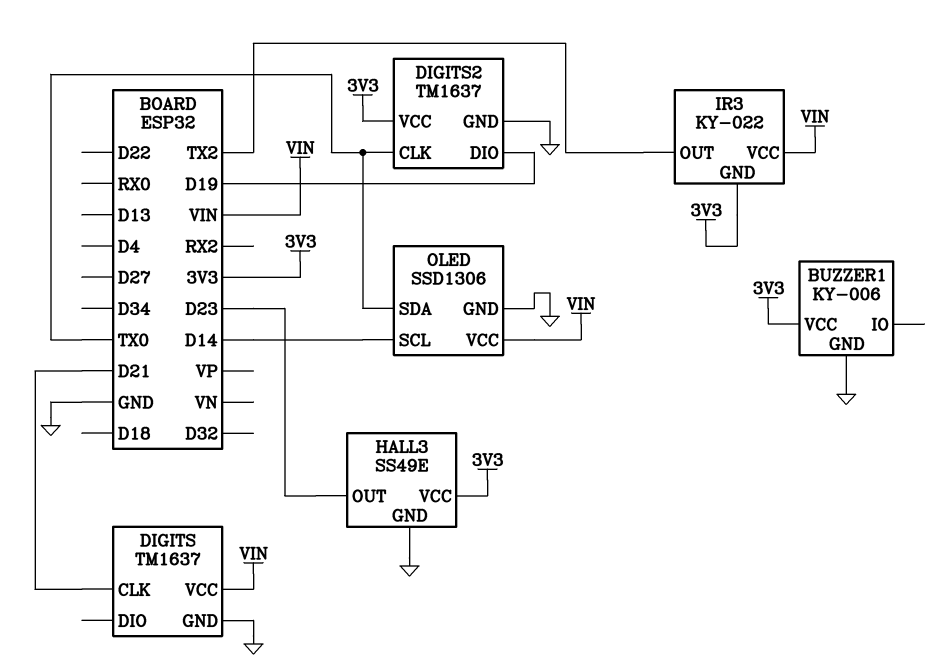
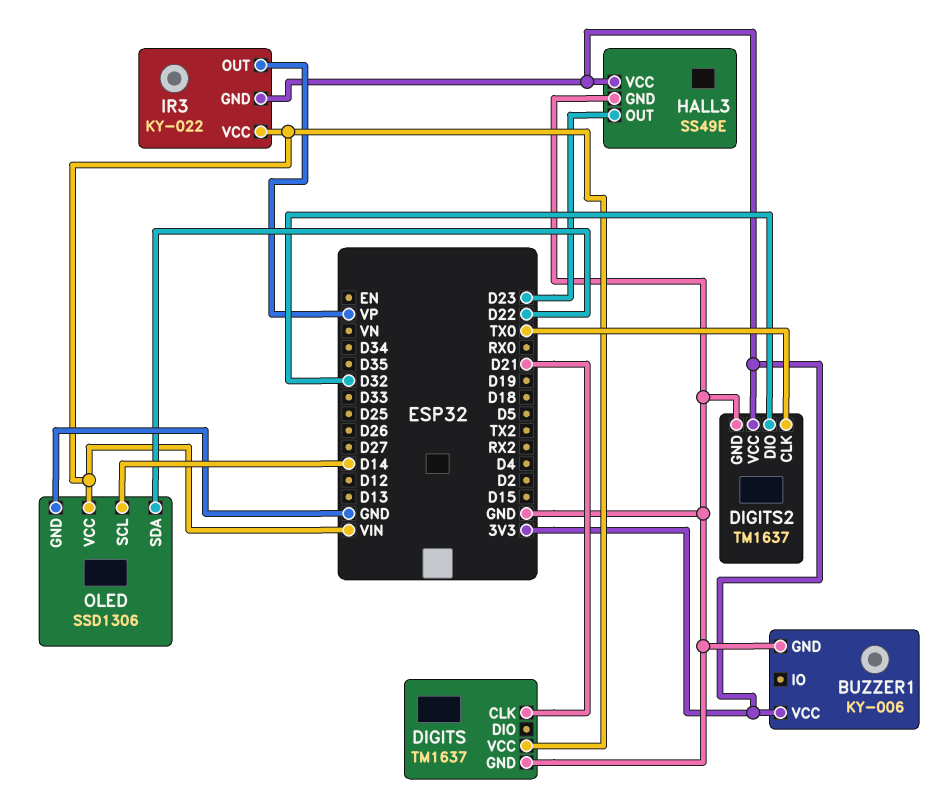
DIGITS2 pin DIO: D19 -> D32
IR3 pin OUT: TX2 -> VP
OLED pin SDA: TX0 -> D22

